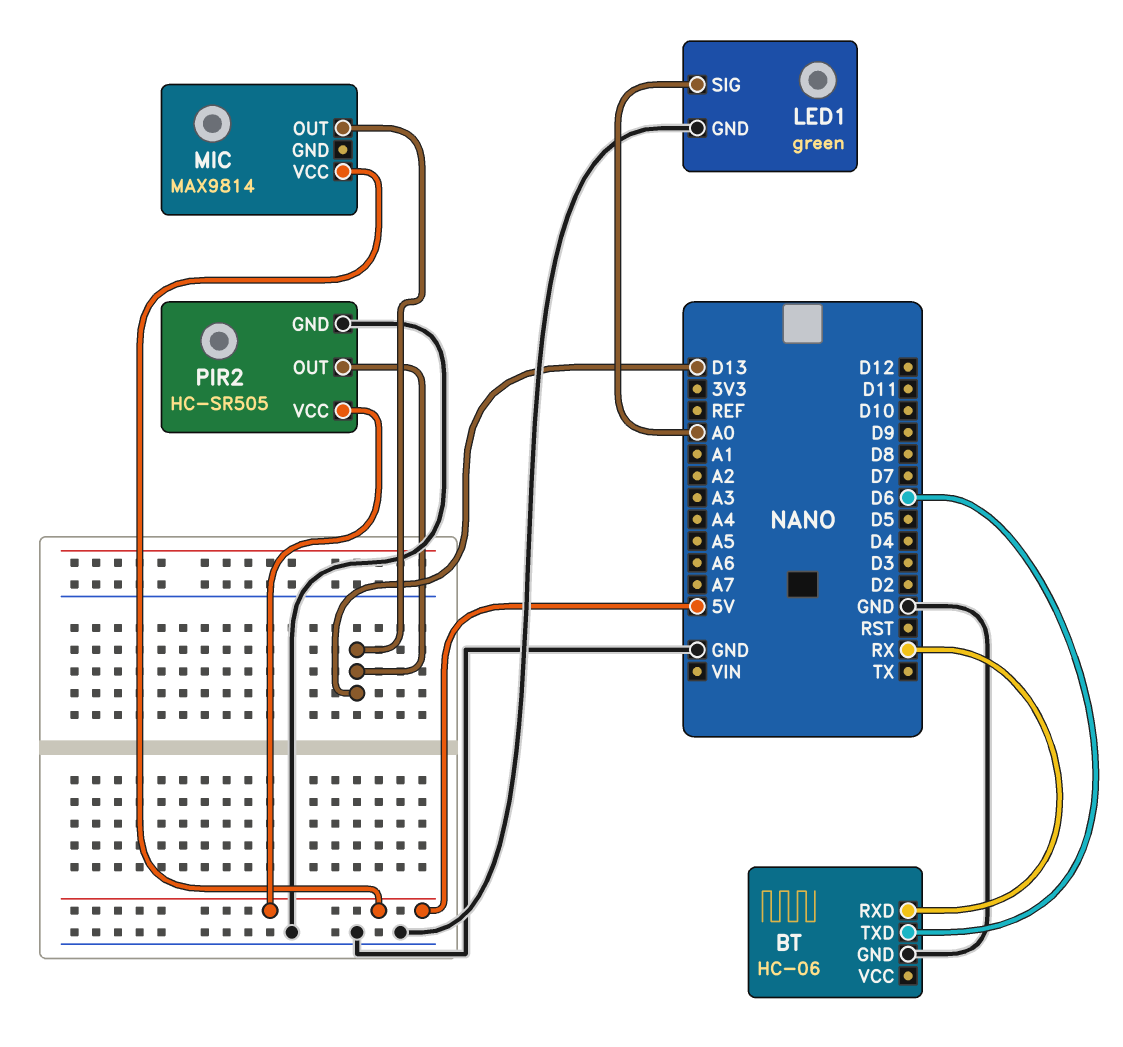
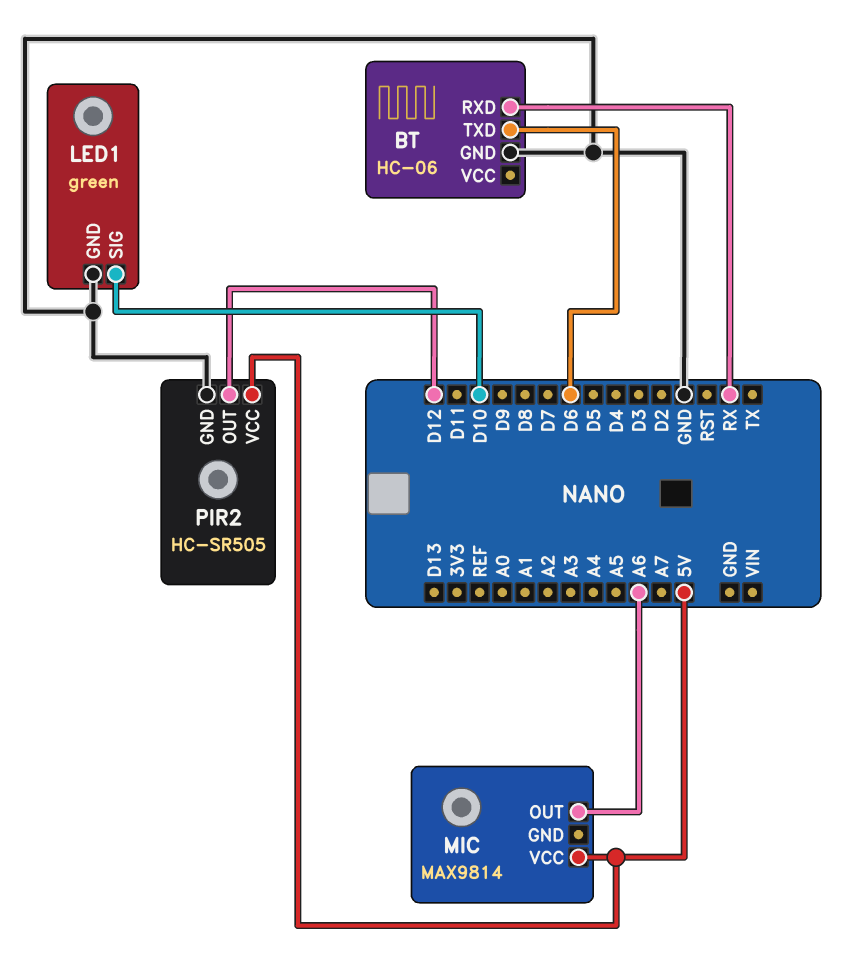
LED1 pin SIG: A0 -> D10
MIC pin OUT: D13 -> A6
PIR2 pin OUT: D13 -> D12

